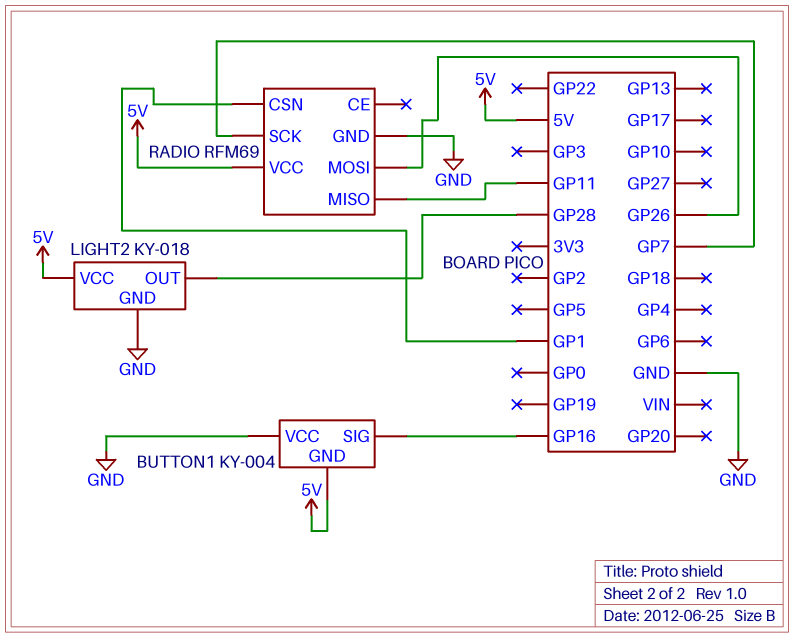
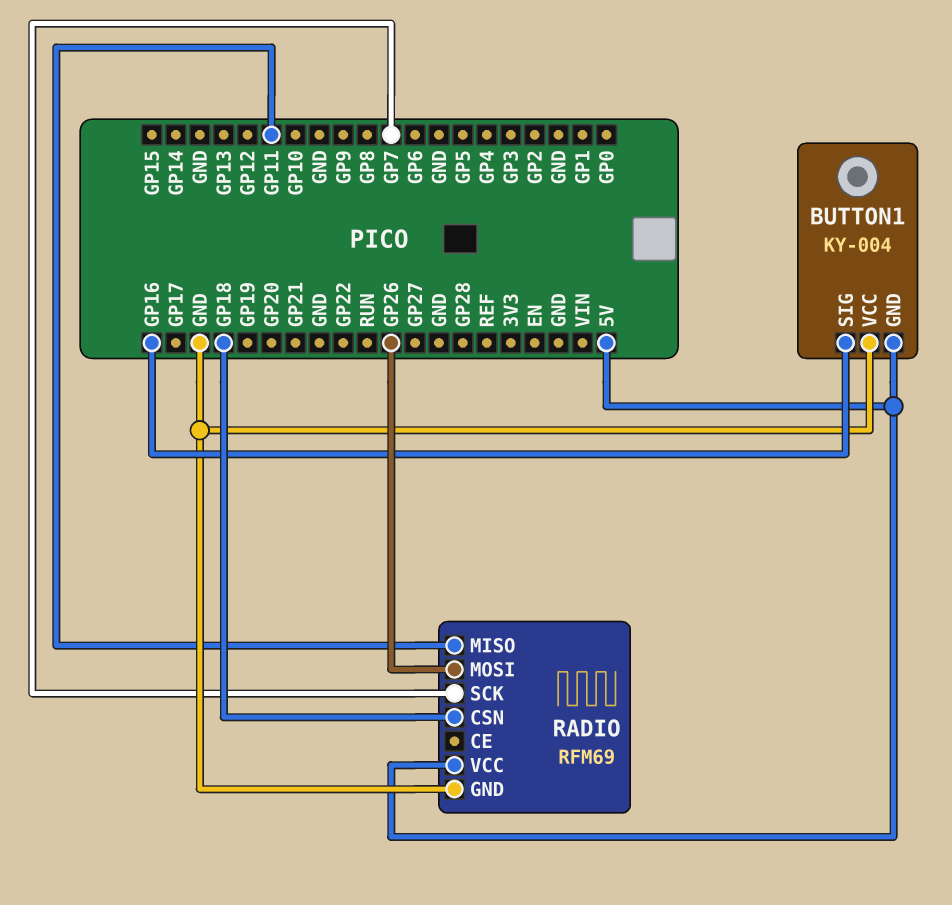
LIGHT2: KY-018 -> none
LIGHT2 pin GND: GND -> none
LIGHT2 pin OUT: GP28 -> none
LIGHT2 pin VCC: 5V -> none
RADIO pin CSN: GP1 -> GP18

